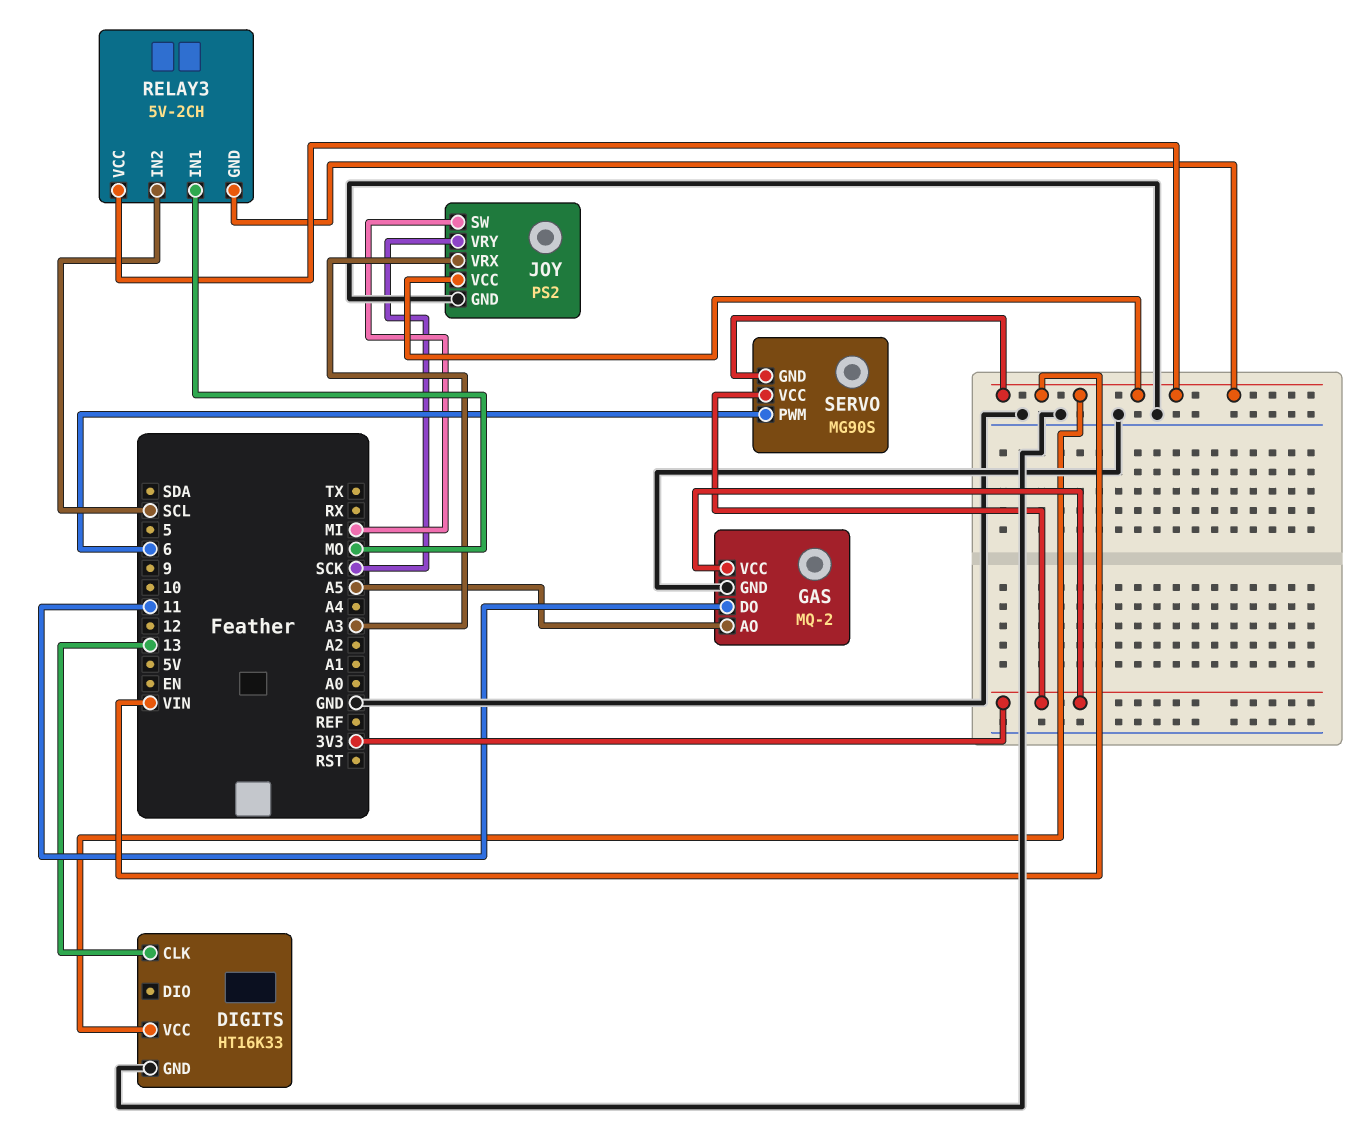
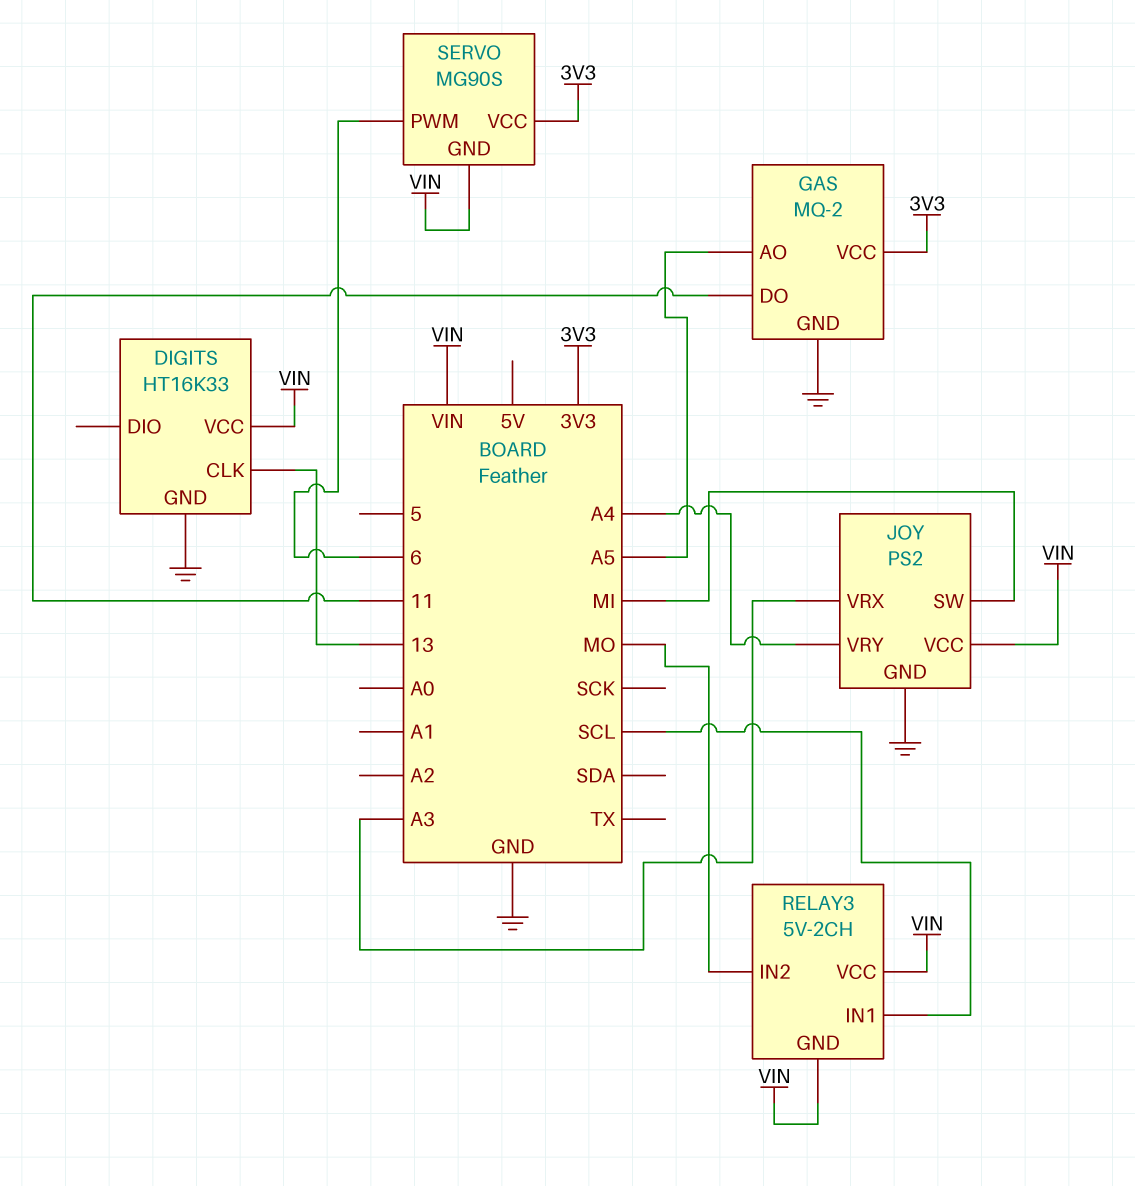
JOY pin VRY: SCK -> A4
RELAY3 pin IN1: MO -> SCL
RELAY3 pin IN2: SCL -> MO

